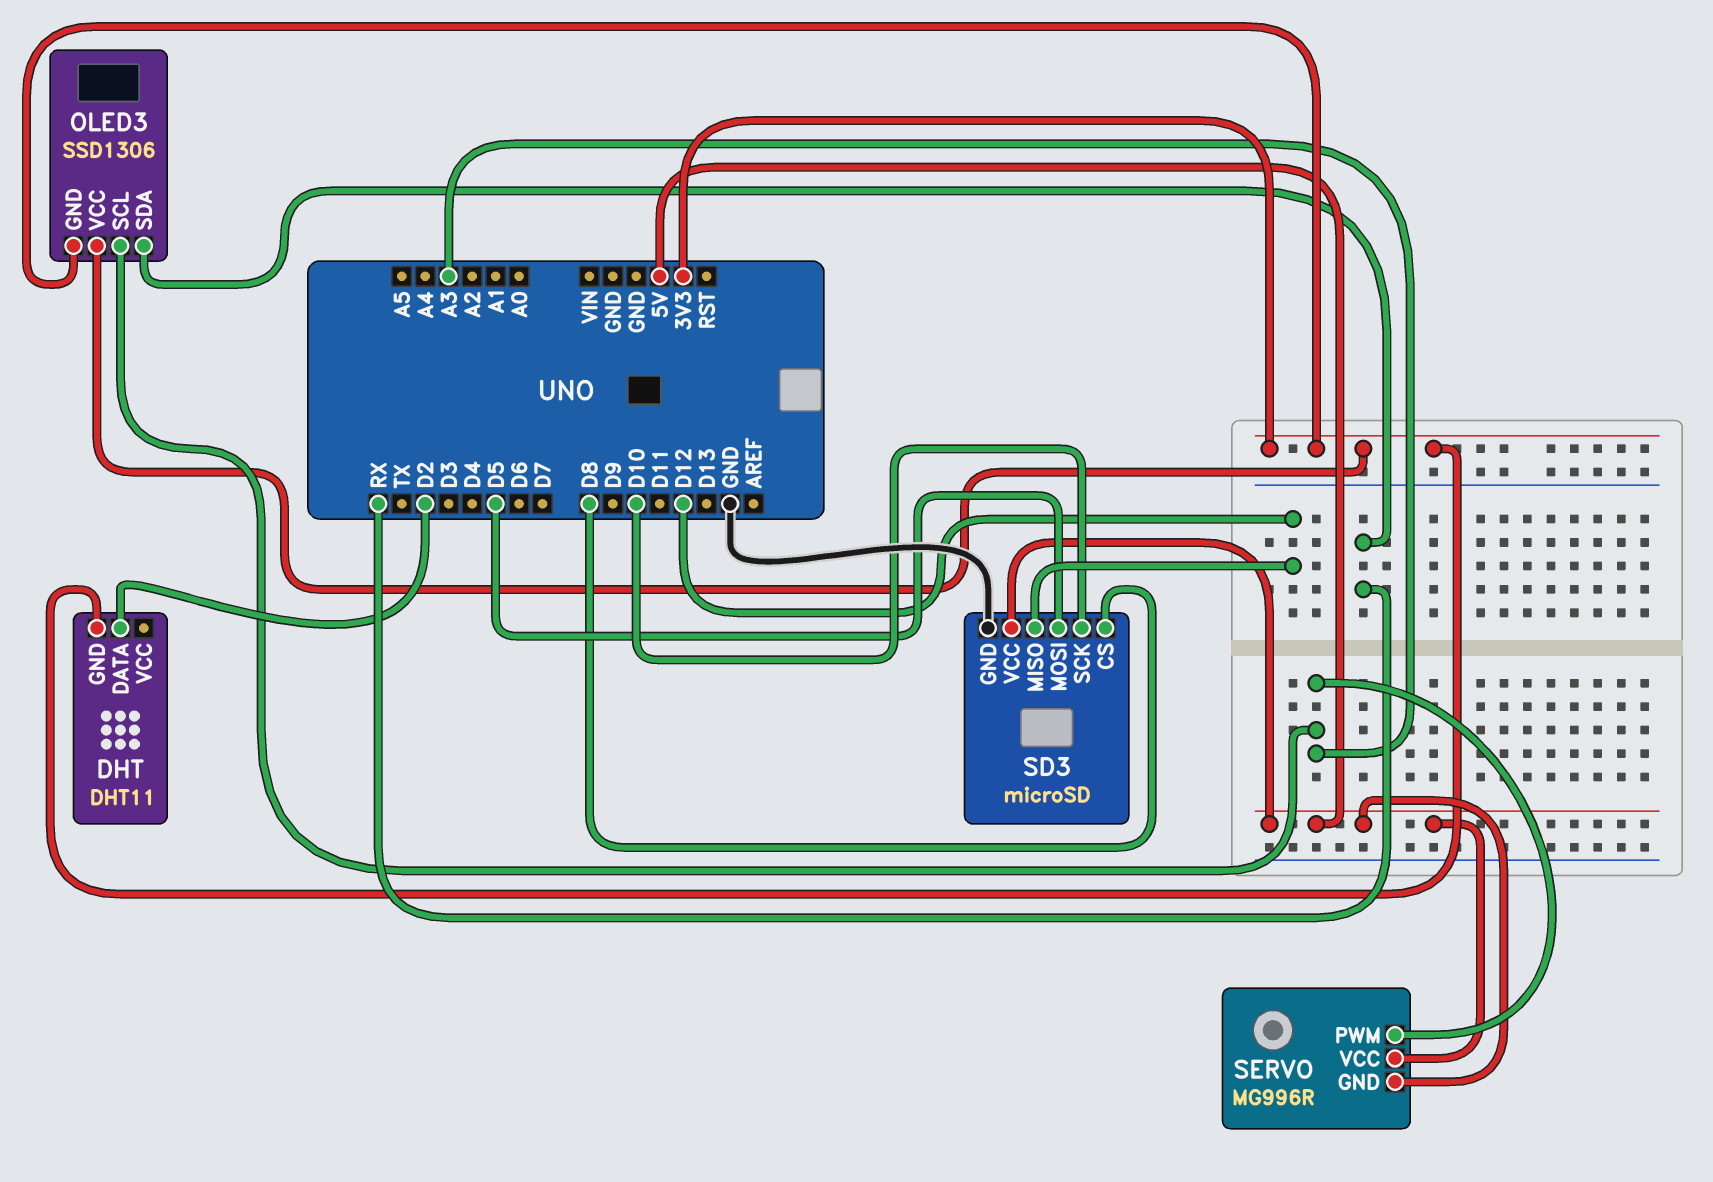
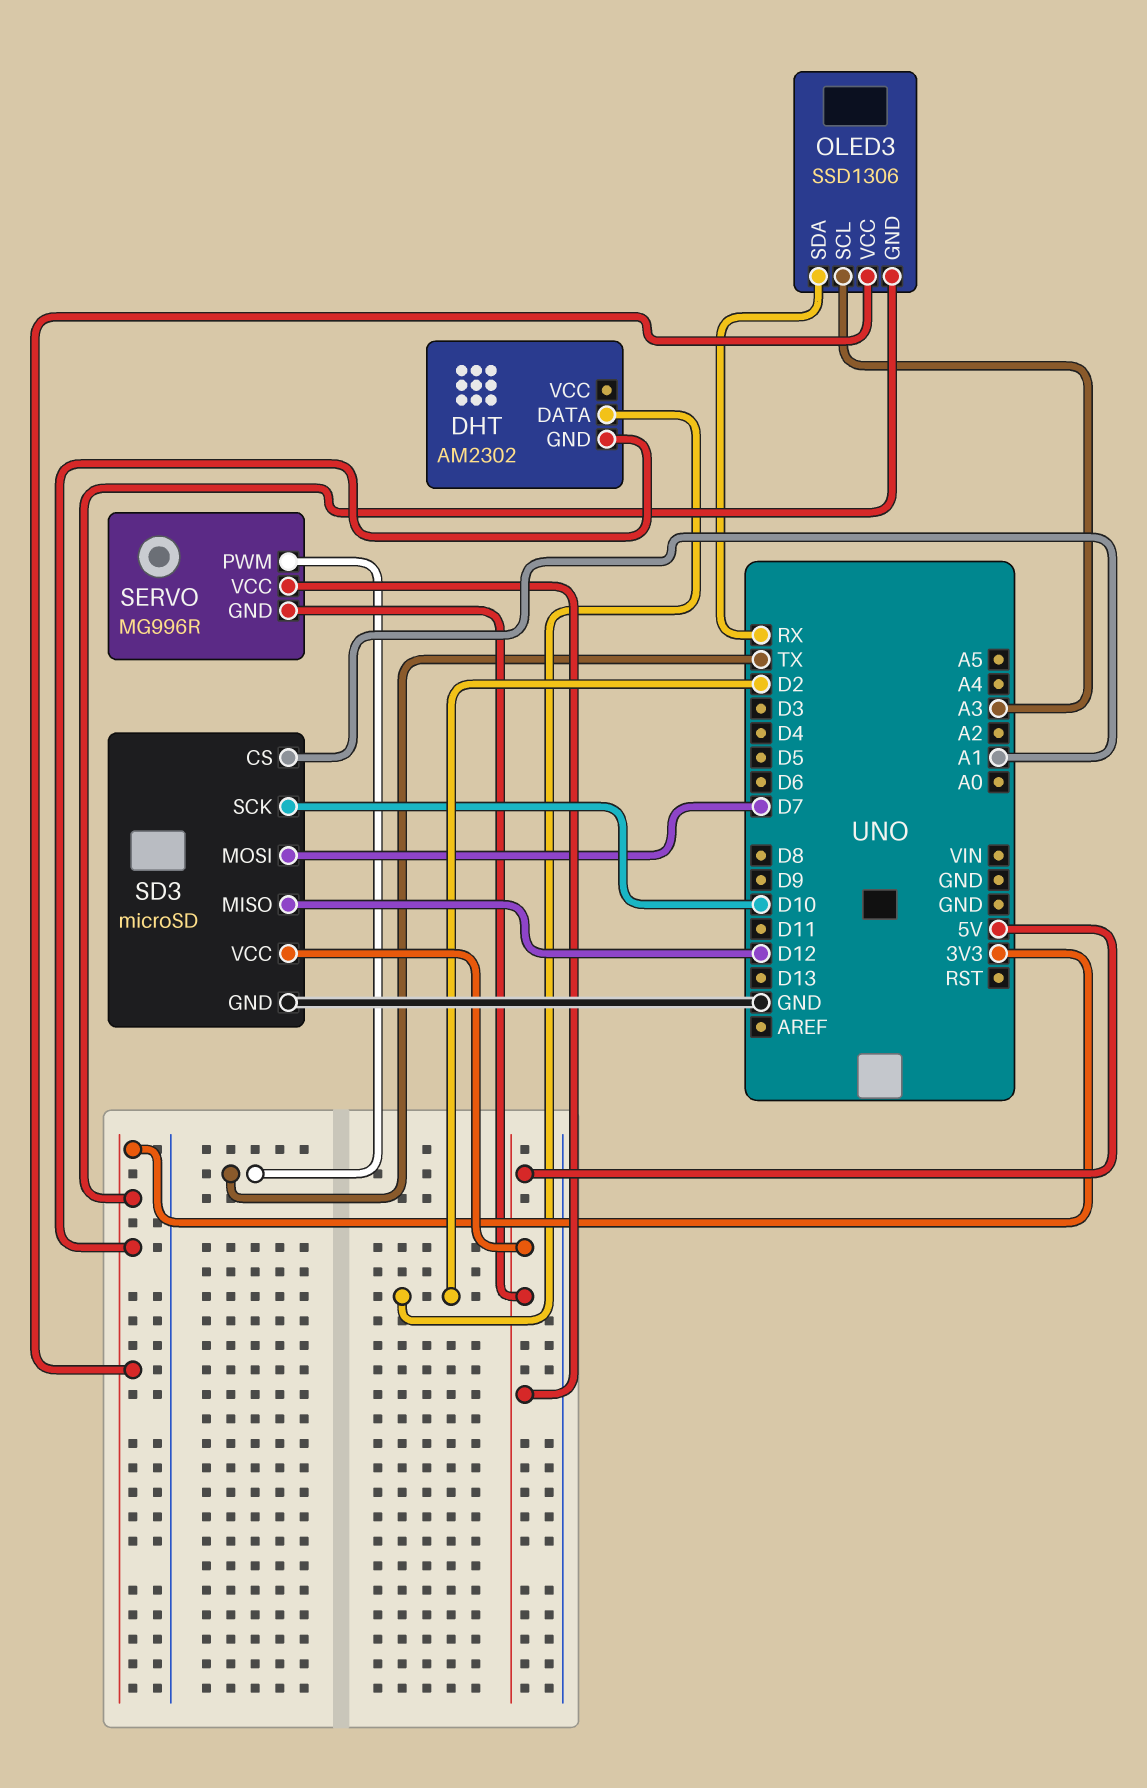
DHT: DHT11 -> AM2302
SD3 pin CS: D8 -> A1
SD3 pin MOSI: D5 -> D7
SERVO pin PWM: A3 -> TX

